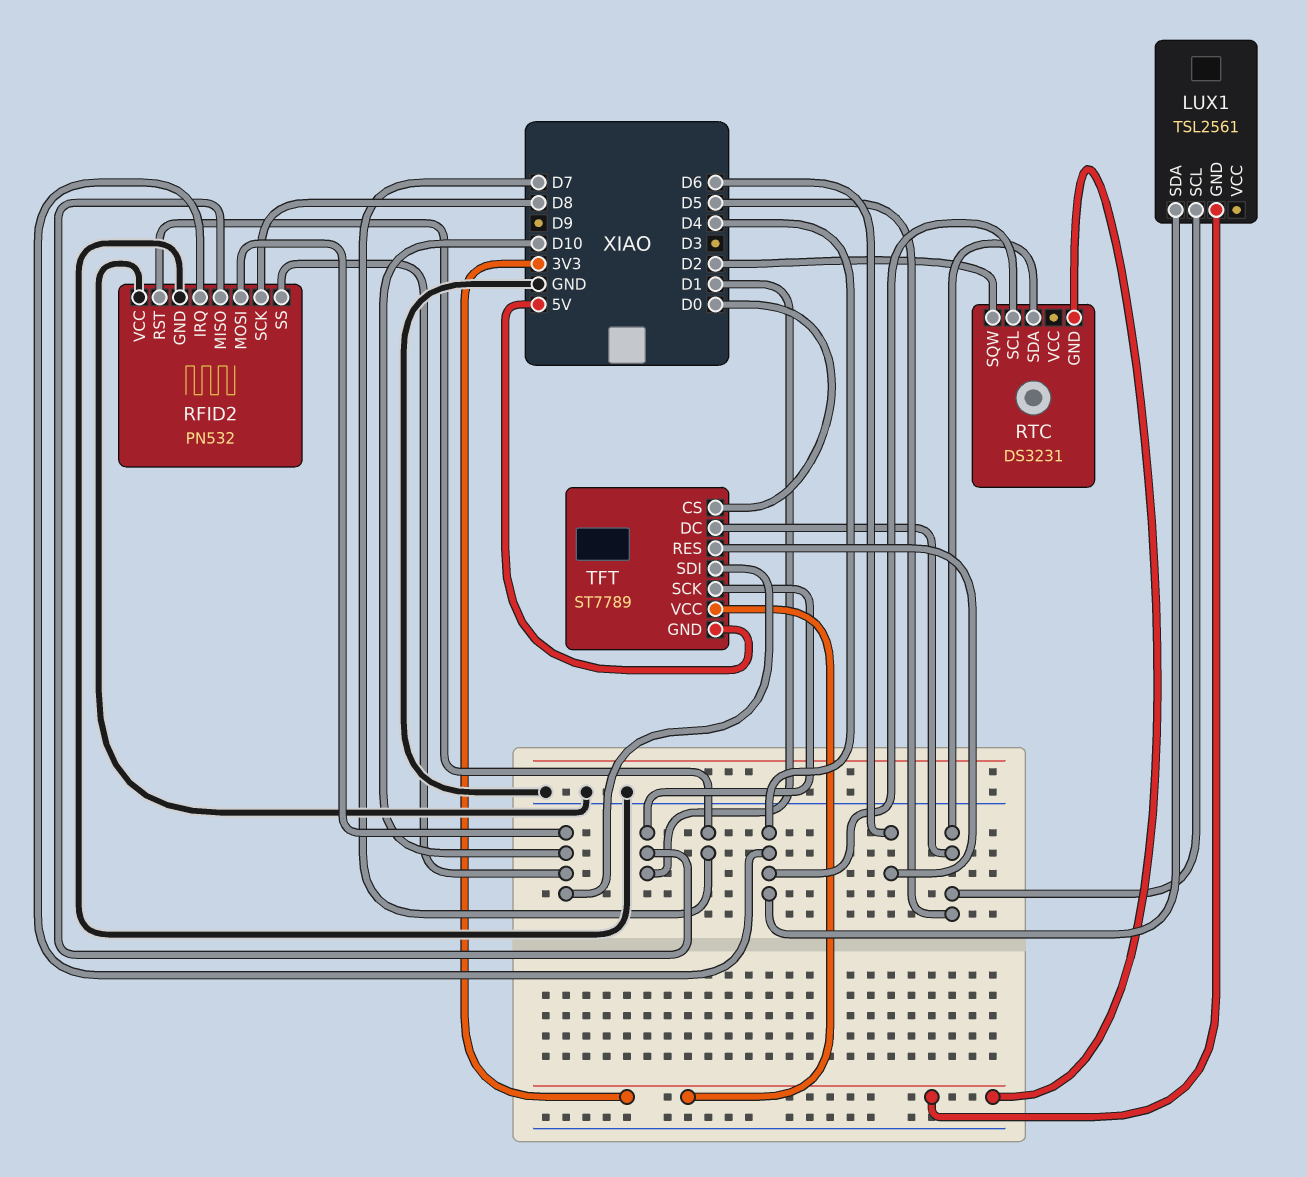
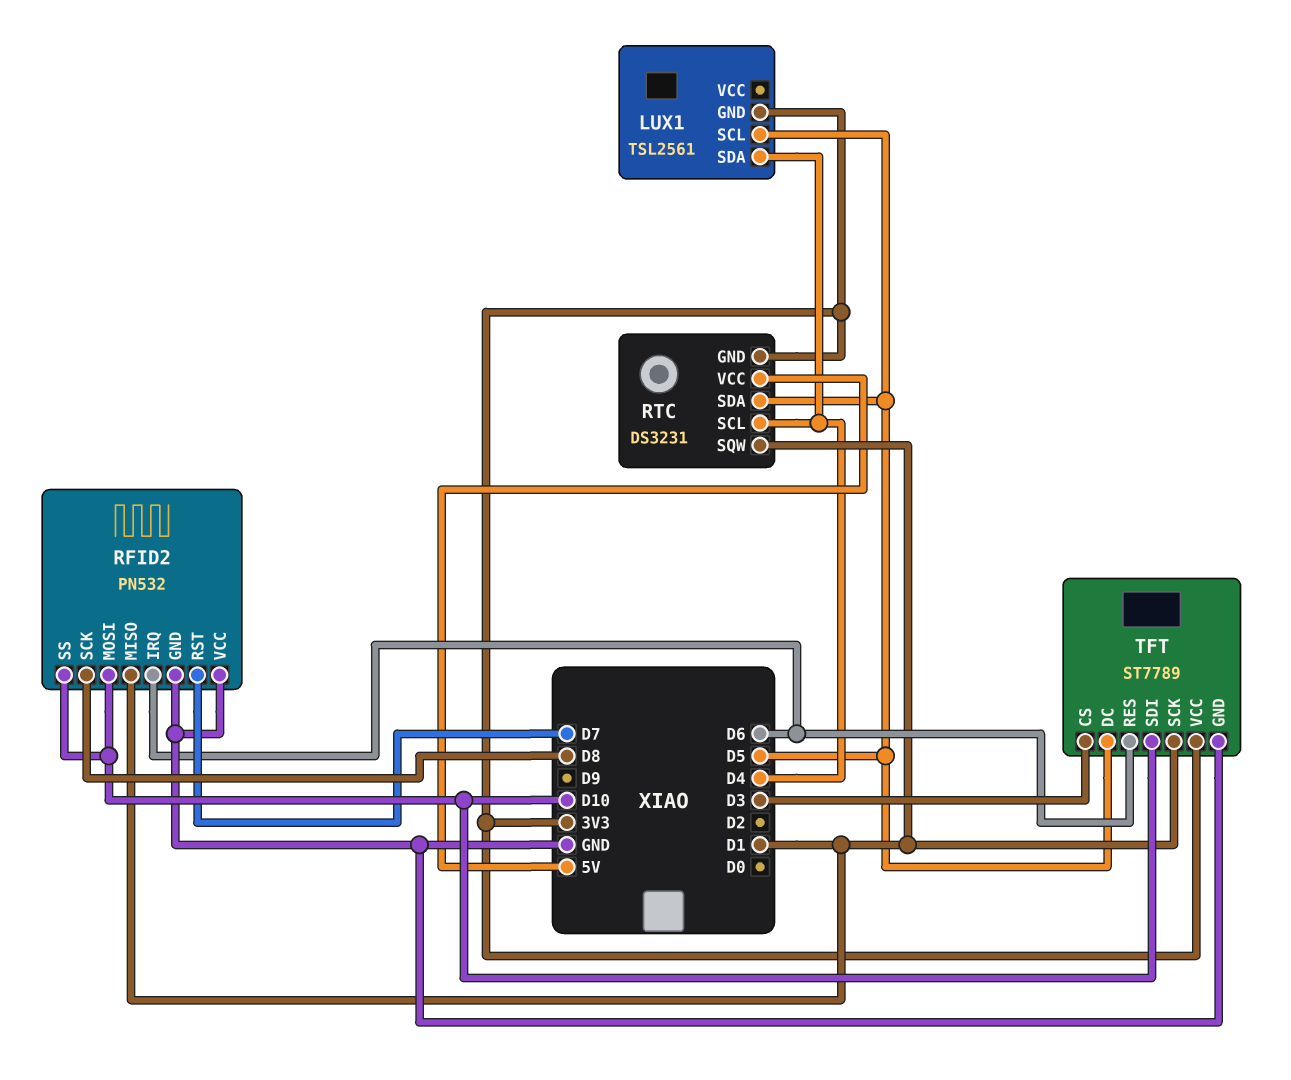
RFID2 pin IRQ: D4 -> D6
RTC pin SQW: D2 -> D1
RTC pin VCC: none -> 5V
TFT pin CS: D0 -> D3
TFT pin GND: 5V -> GND

